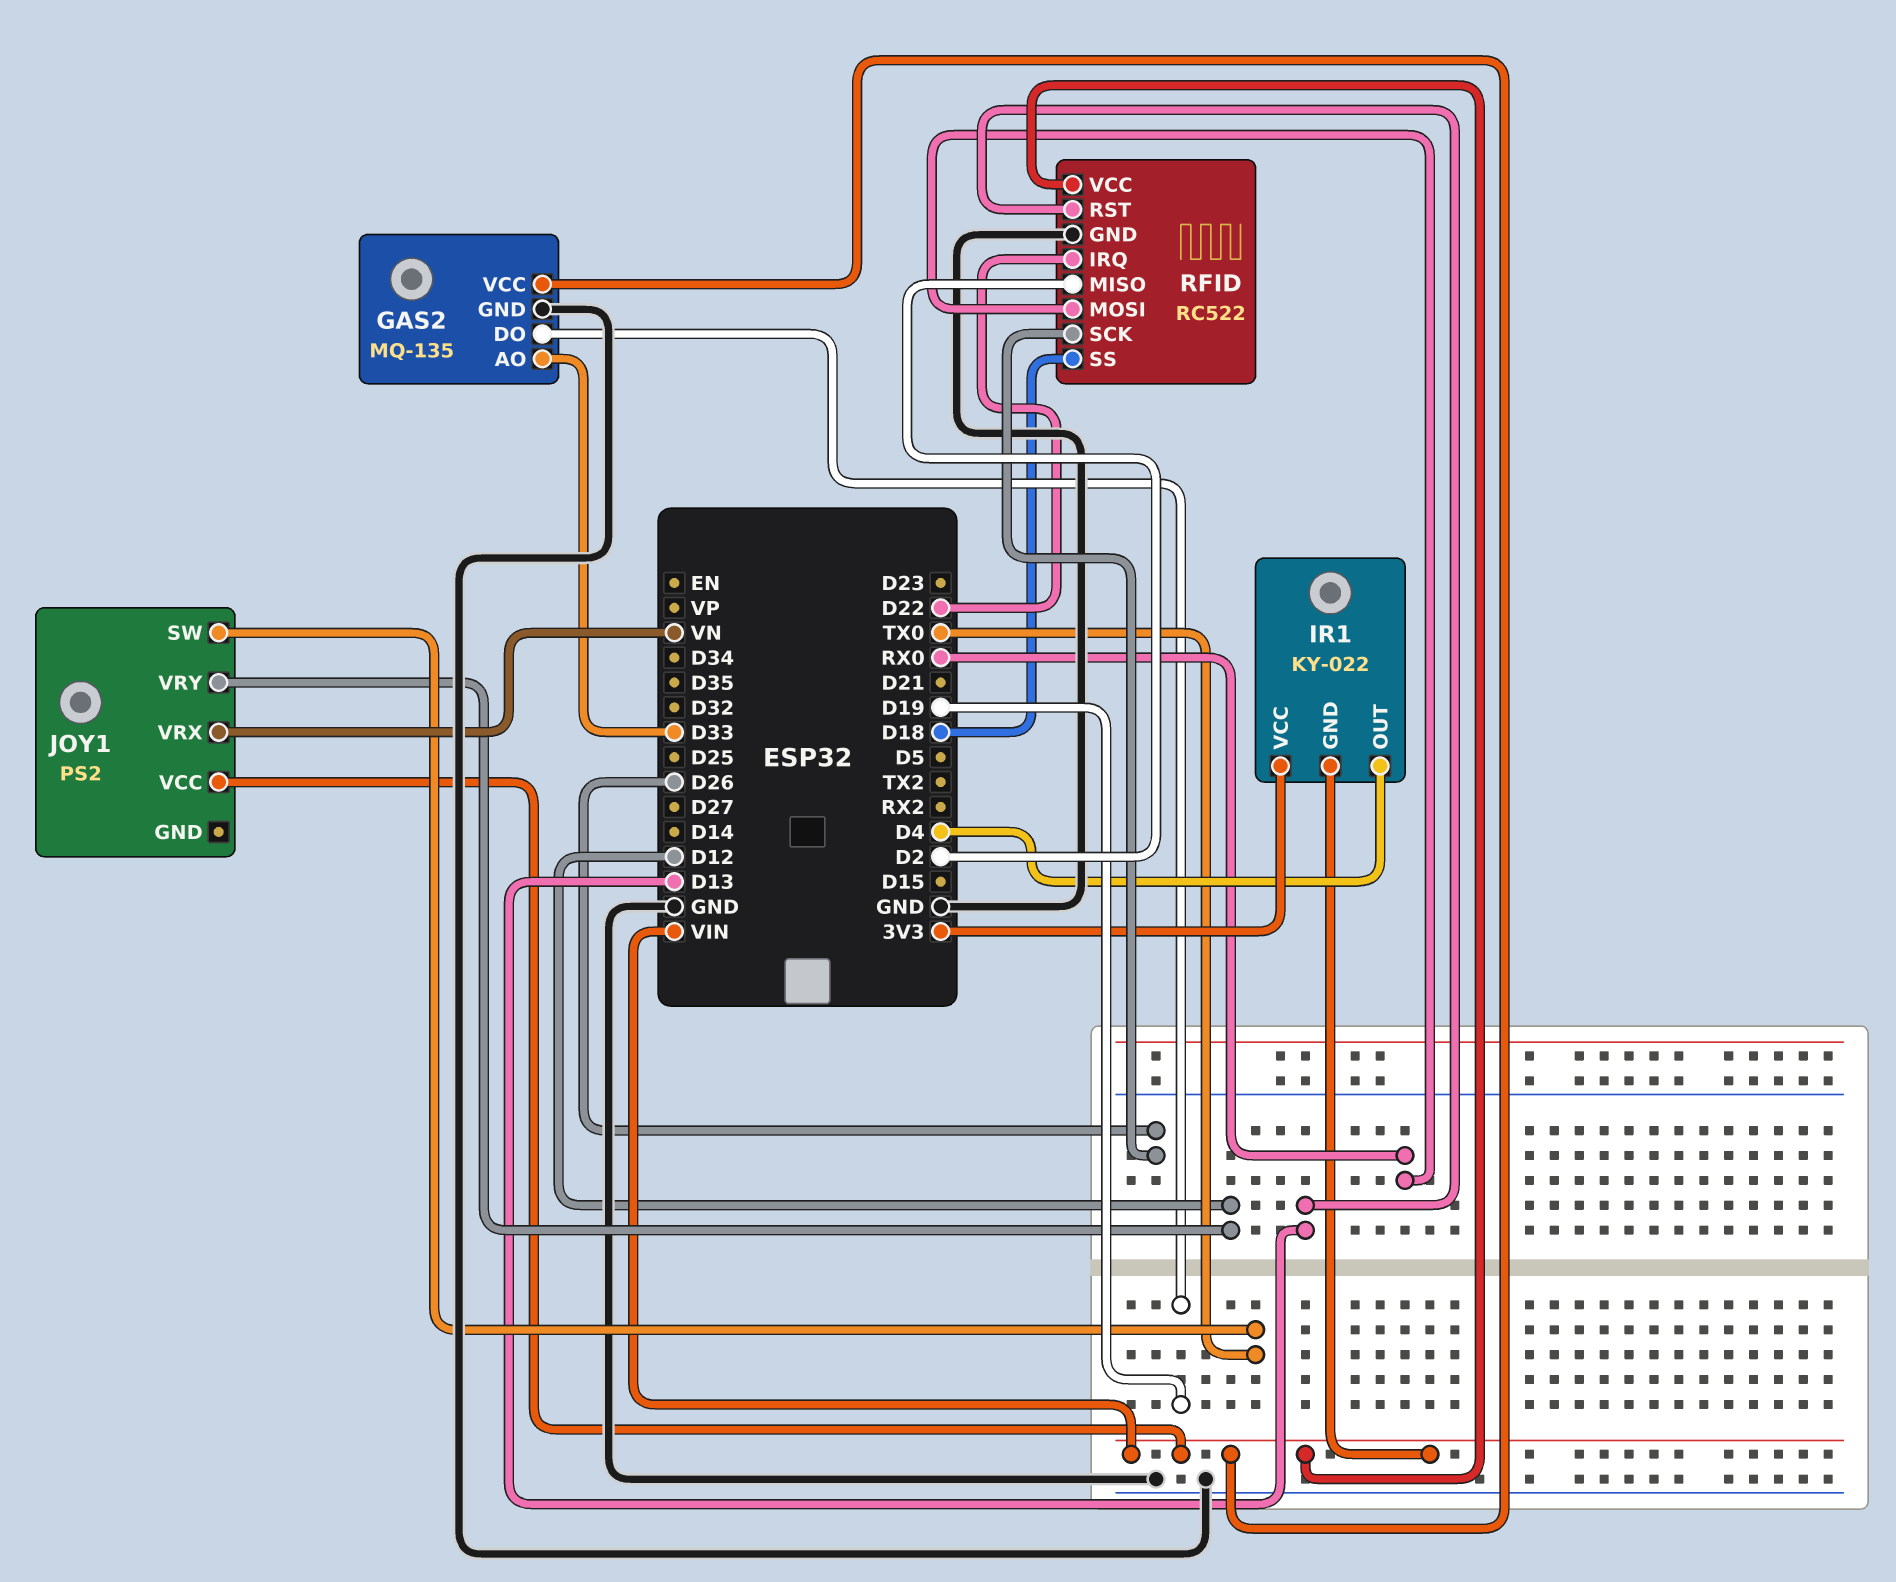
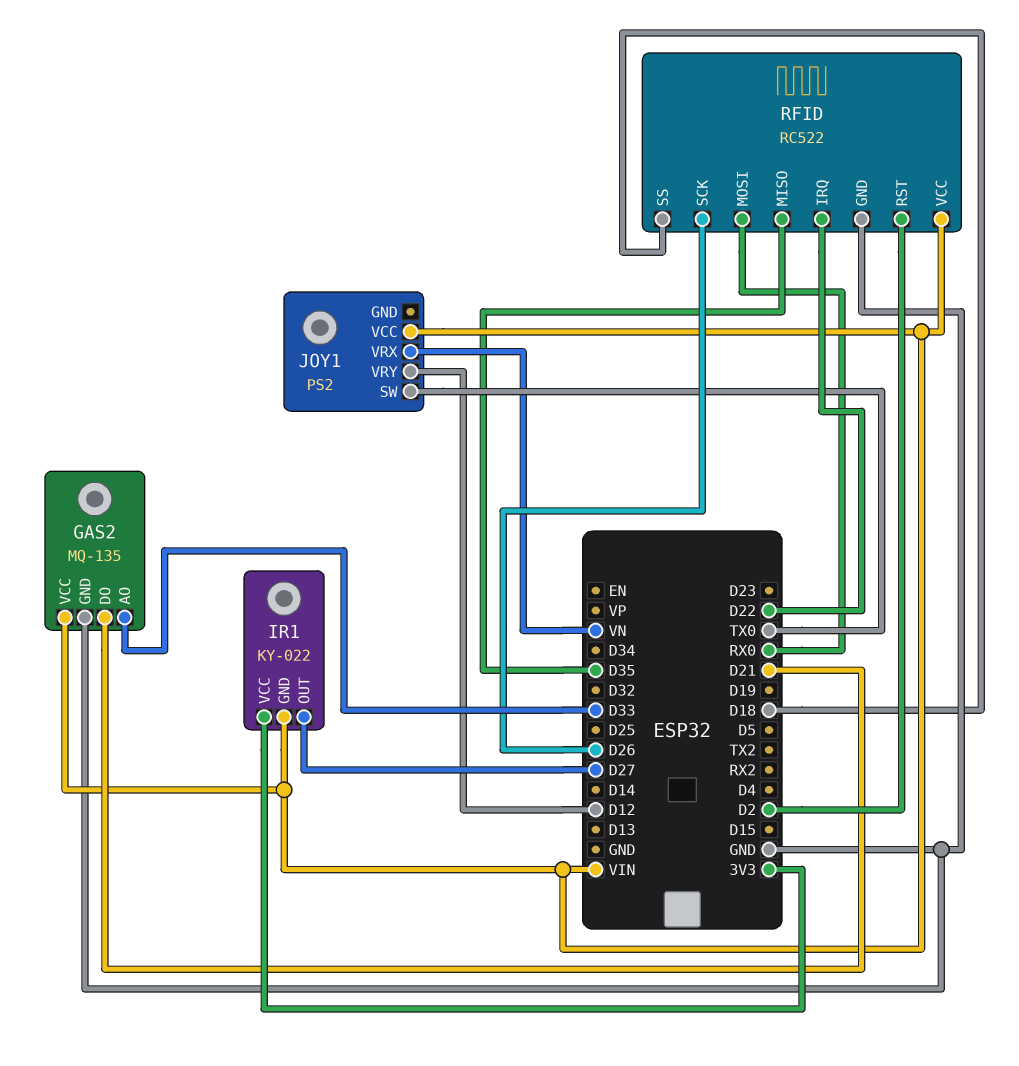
GAS2 pin DO: D19 -> D21
IR1 pin OUT: D4 -> D27
RFID pin MISO: D2 -> D35
RFID pin RST: D13 -> D2

